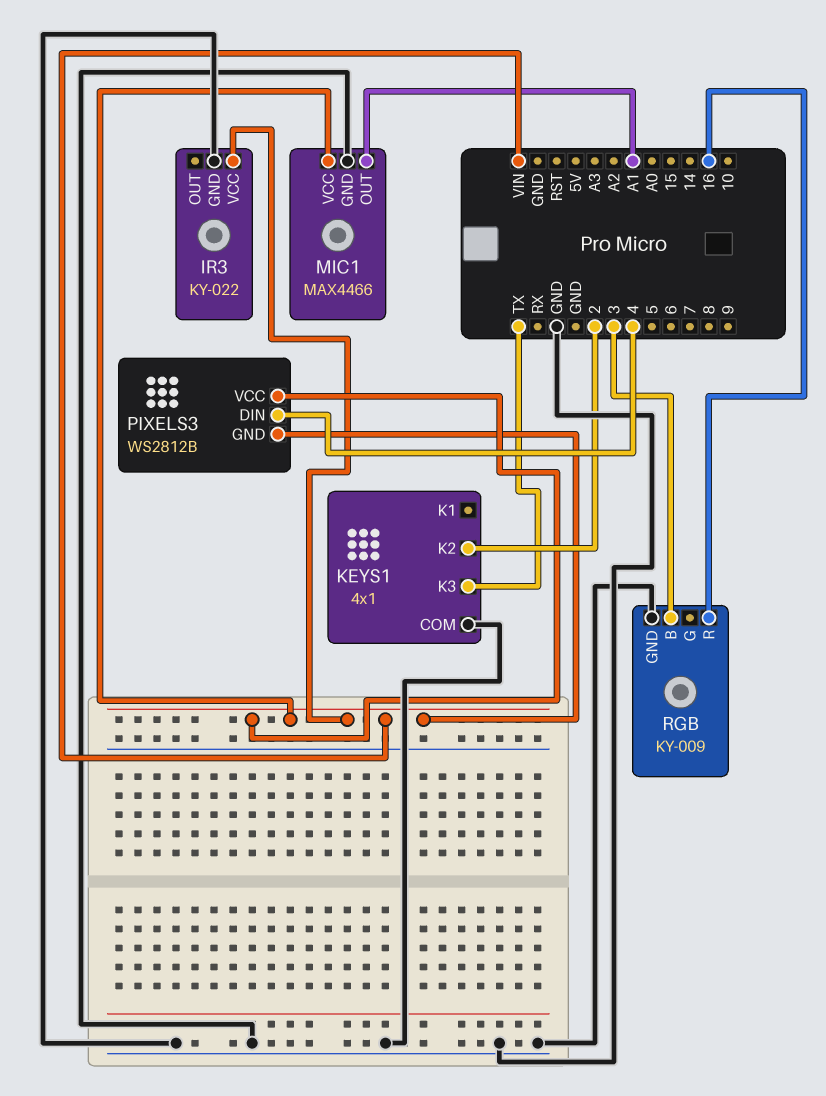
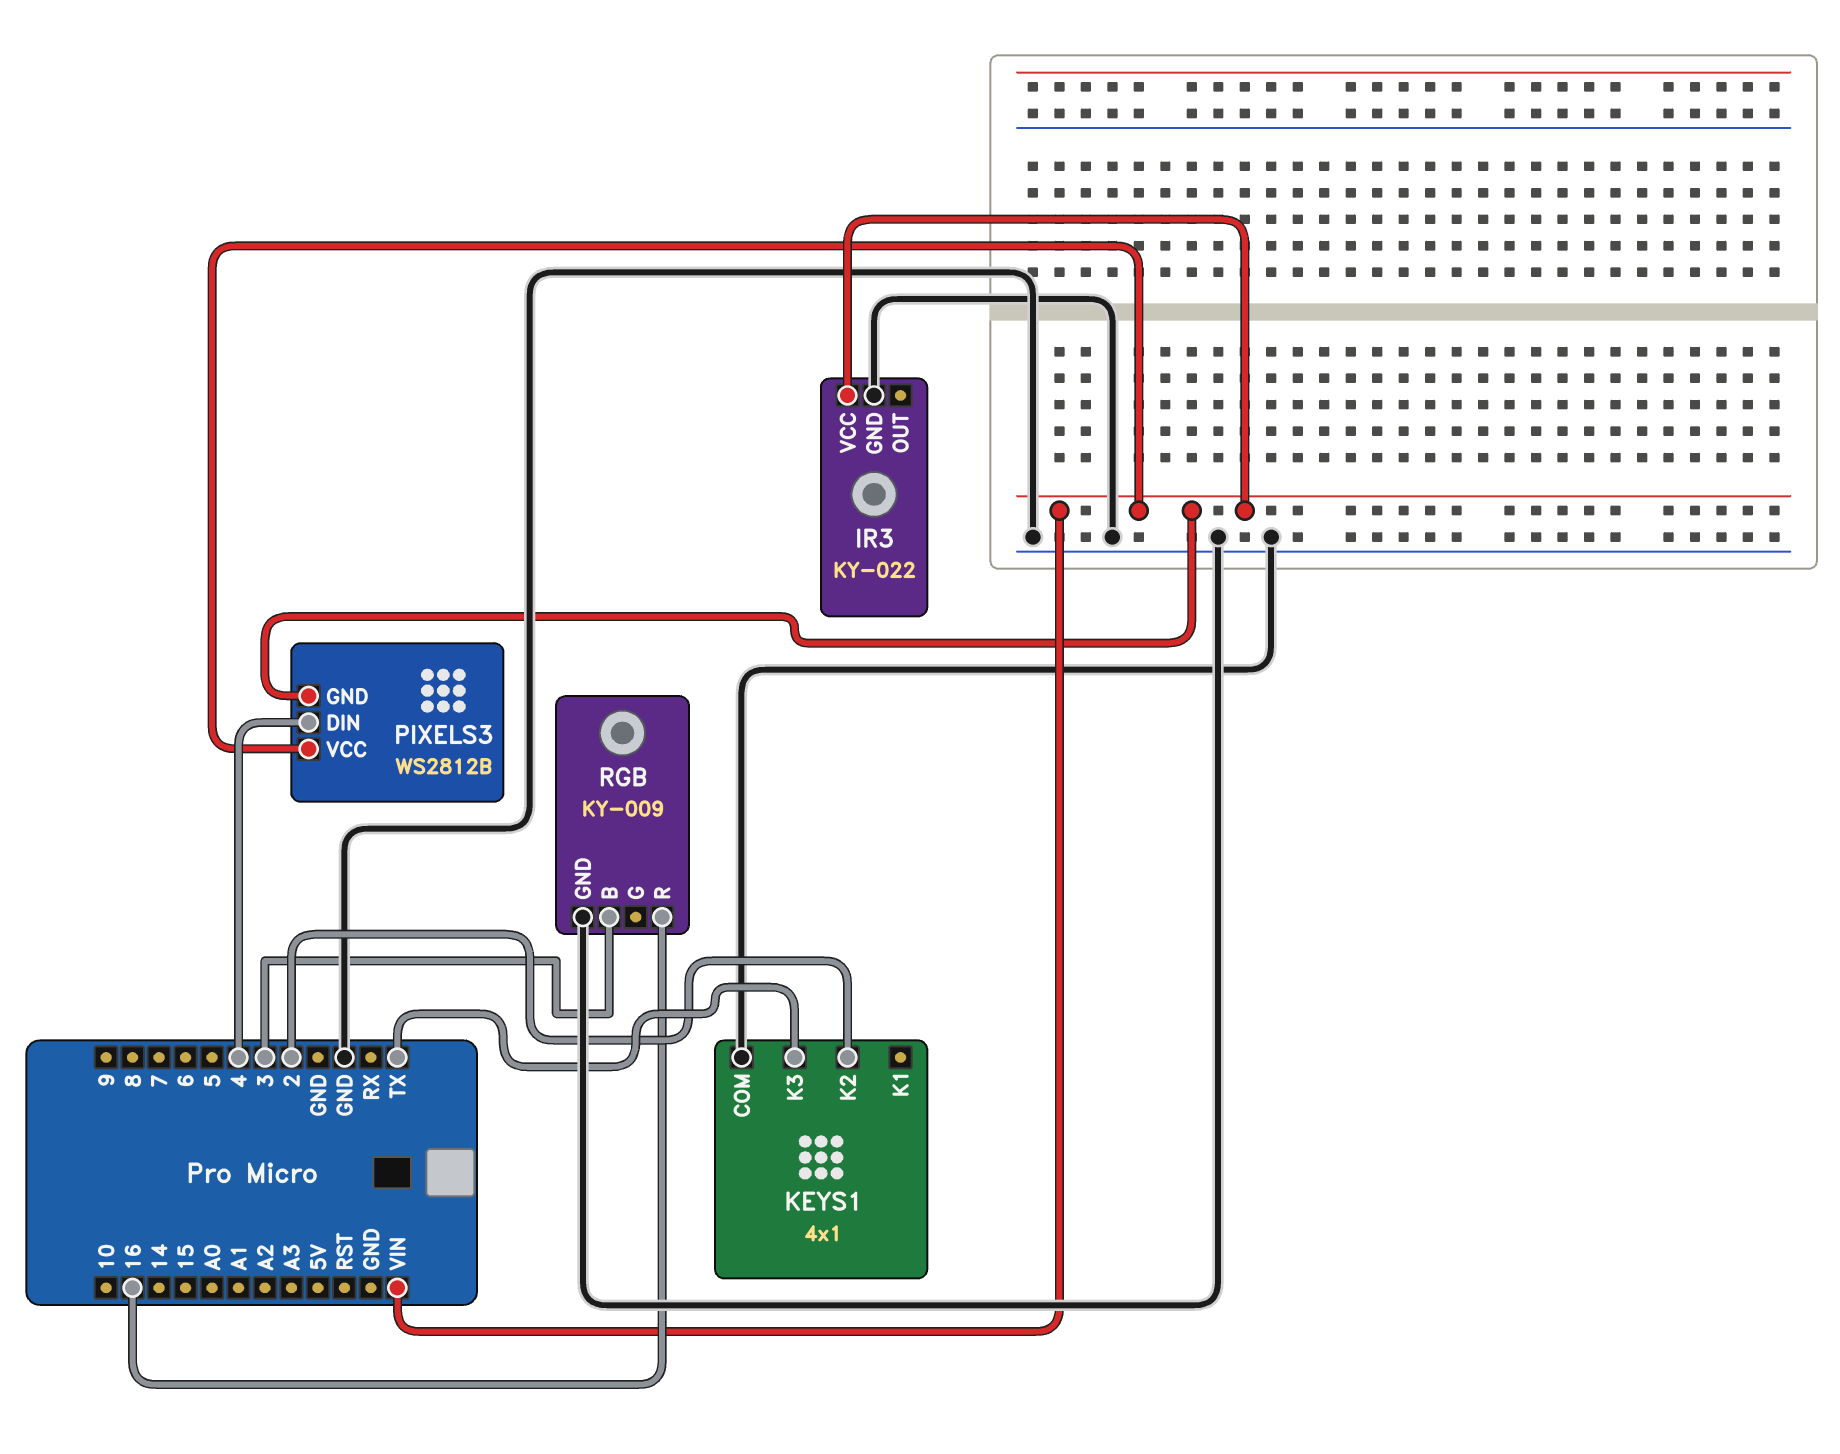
MIC1: MAX4466 -> none
MIC1 pin GND: GND -> none
MIC1 pin OUT: A1 -> none
MIC1 pin VCC: VIN -> none

